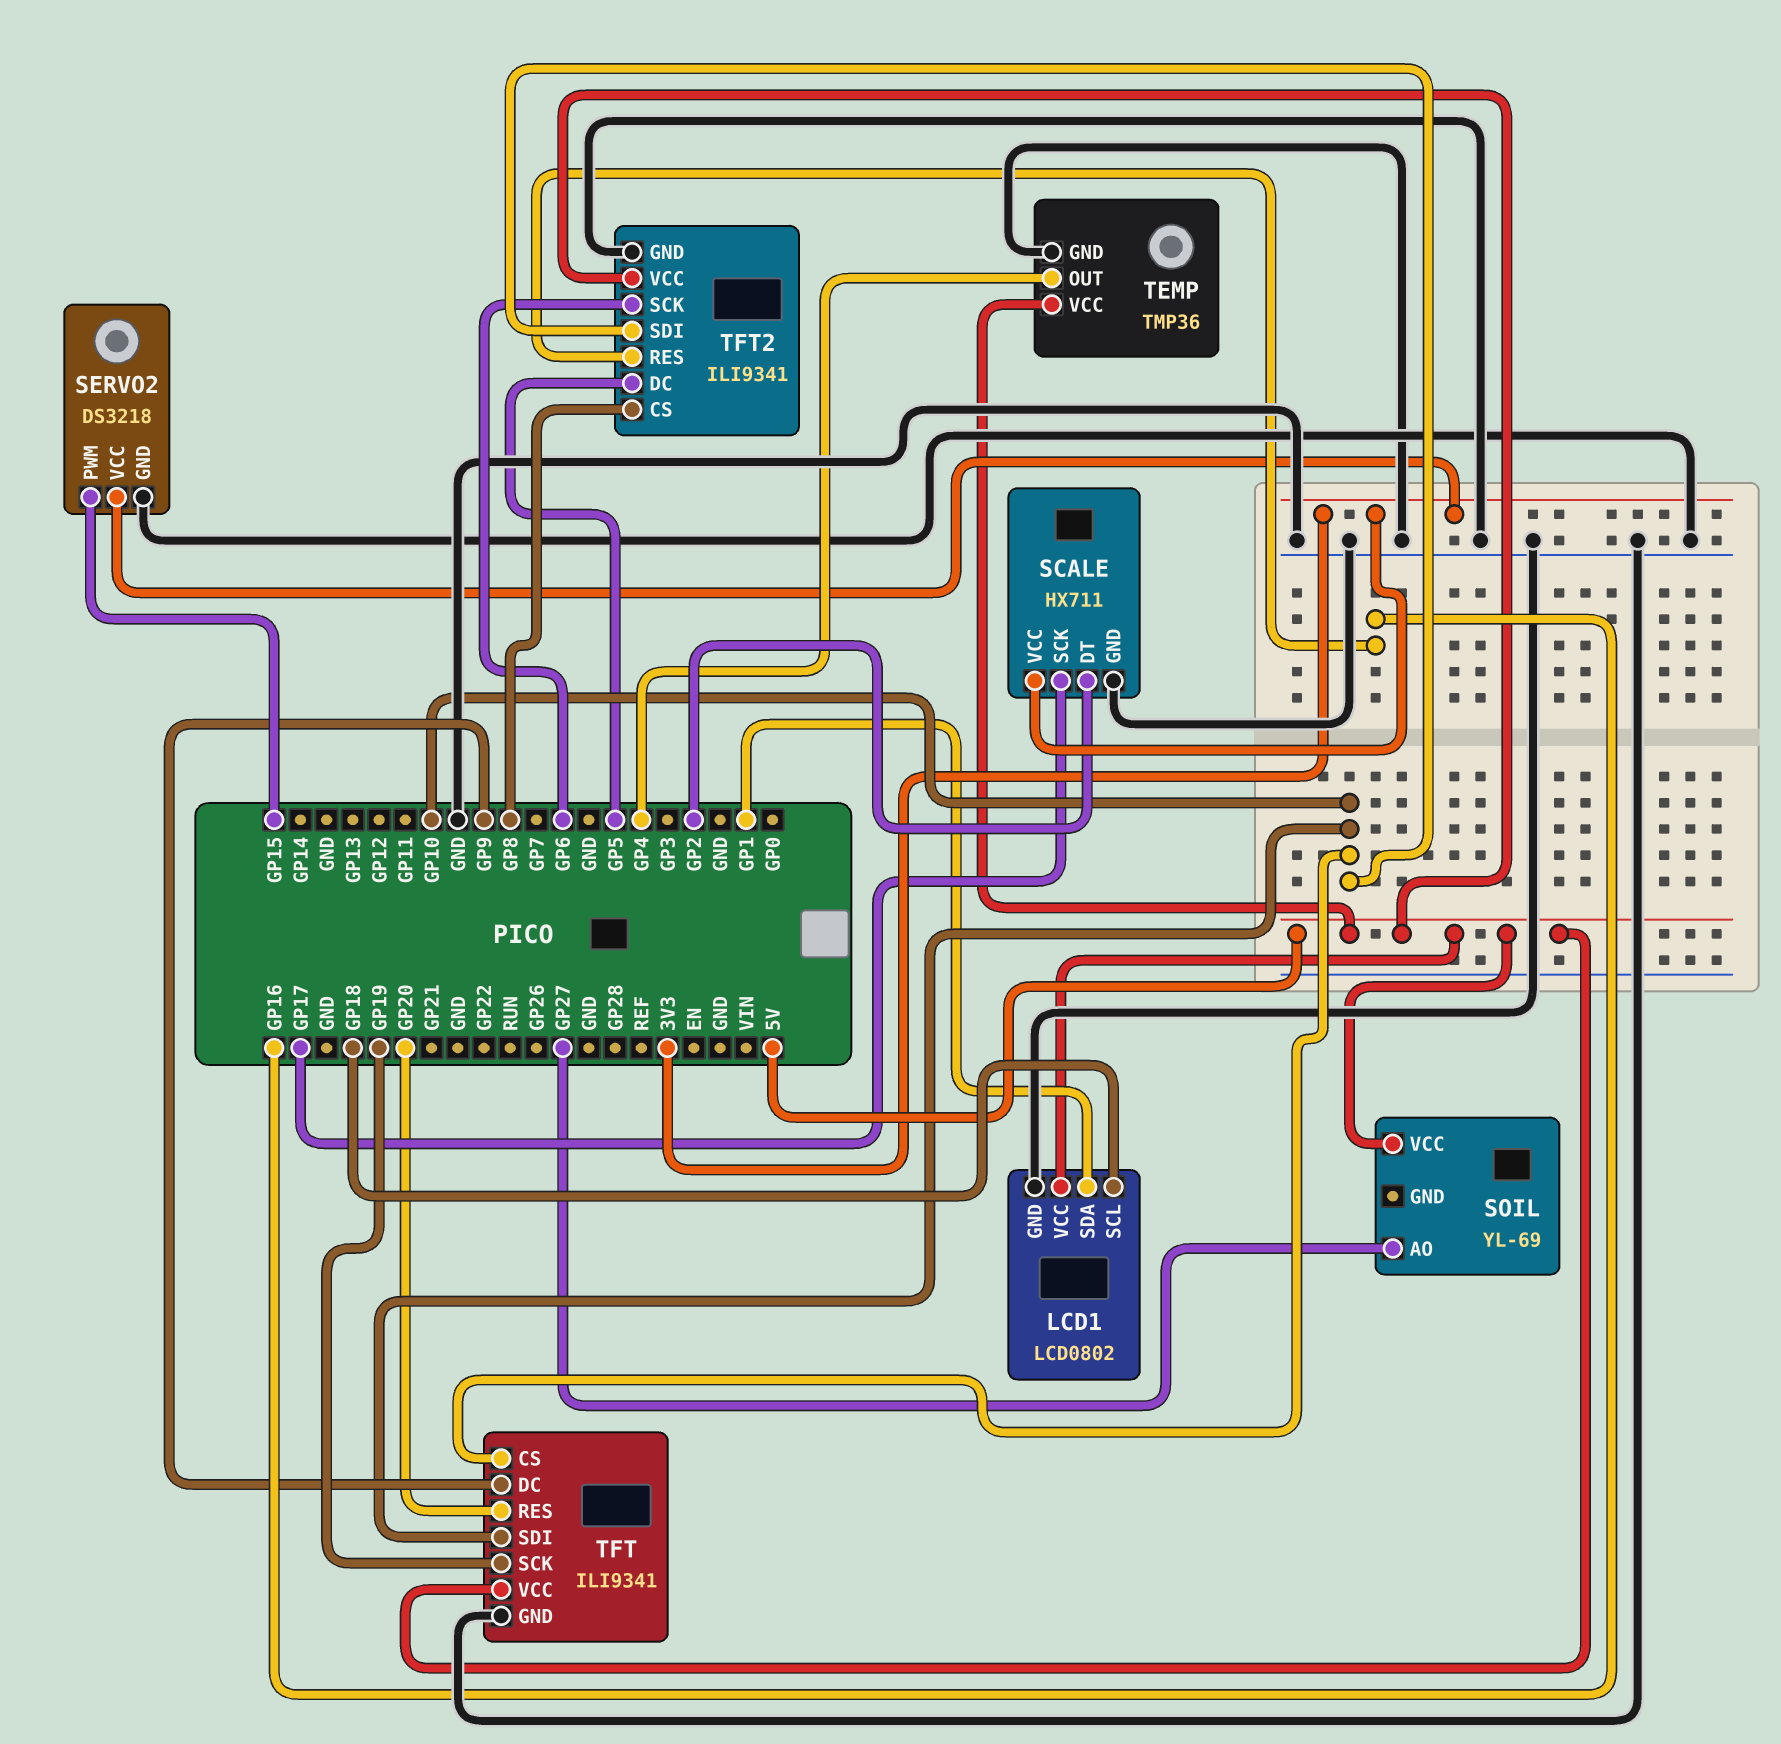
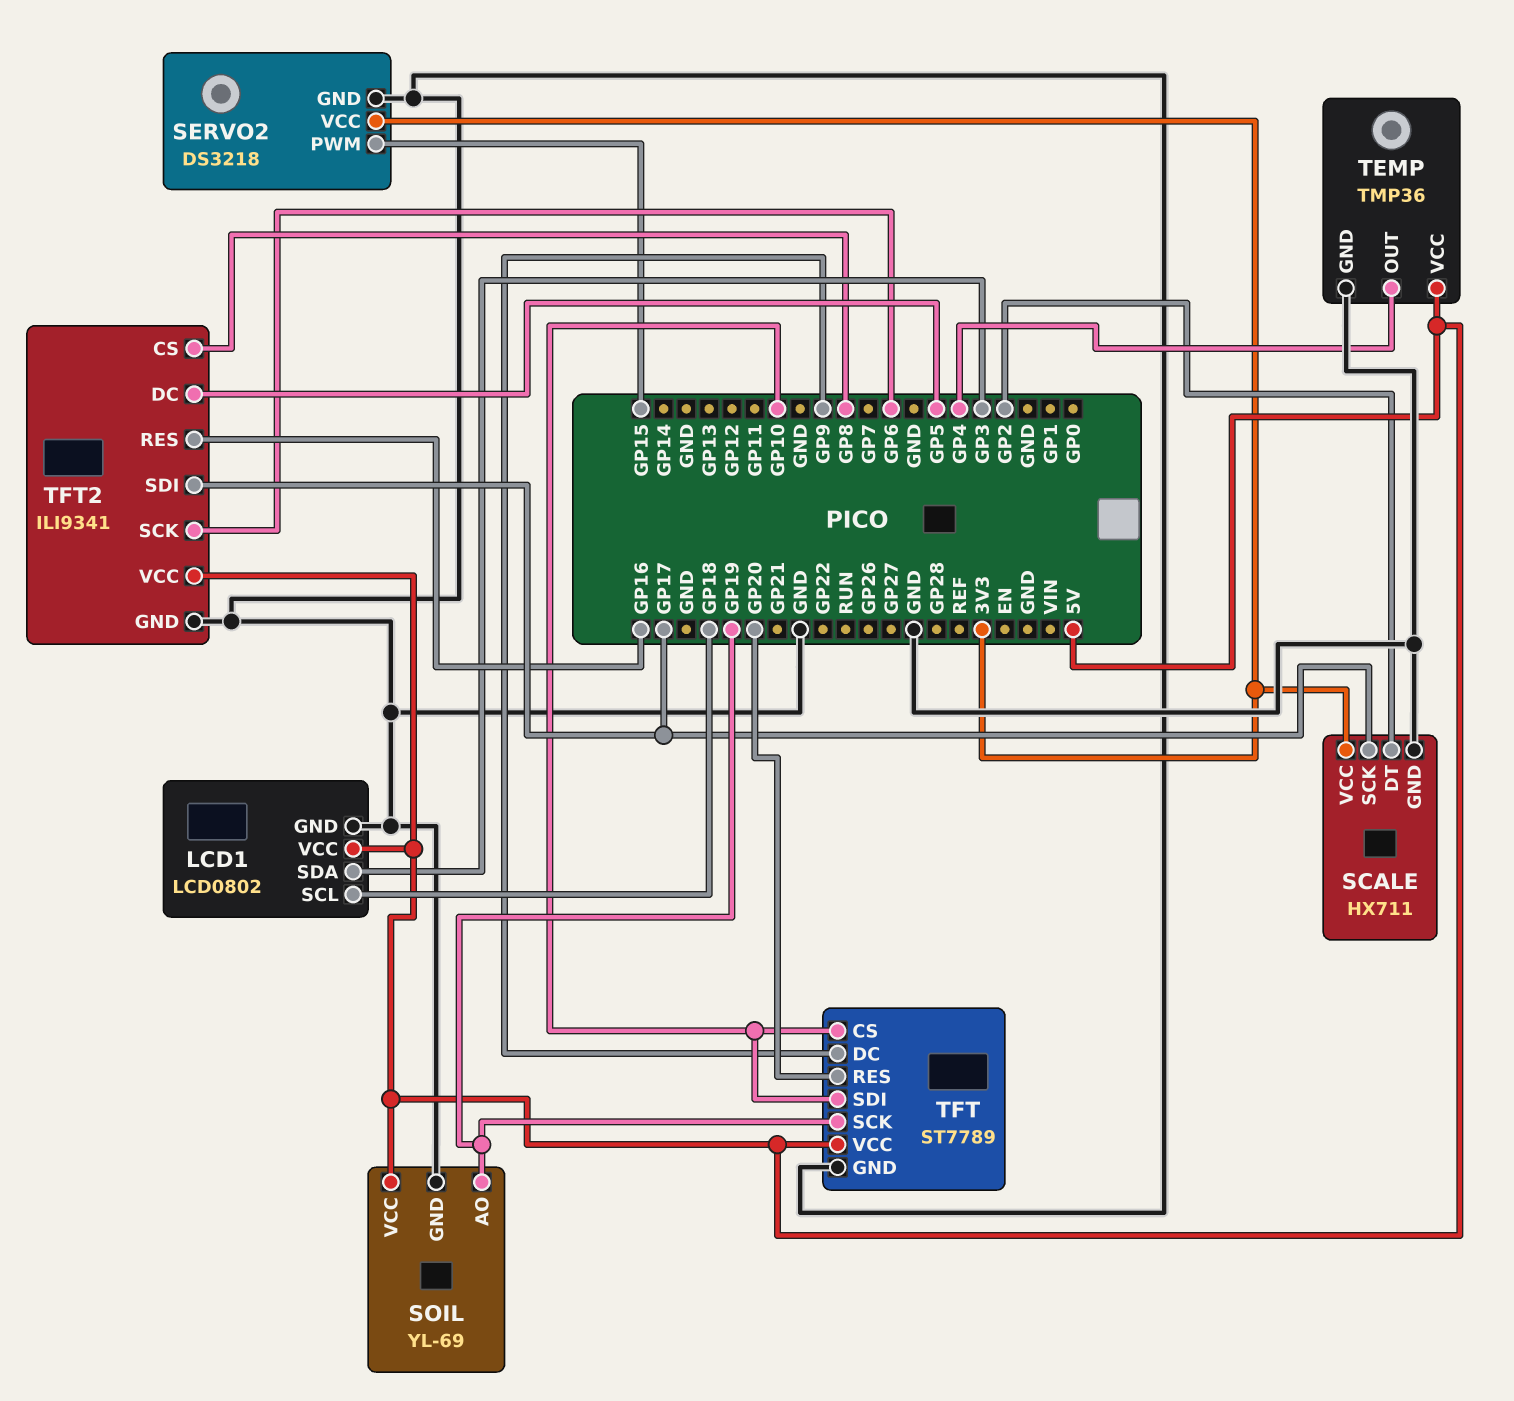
LCD1 pin SDA: GP1 -> GP3
SOIL pin AO: GP27 -> GP19
SOIL pin GND: none -> GND
TFT: ILI9341 -> ST7789
TFT2 pin SDI: GP10 -> GP17

